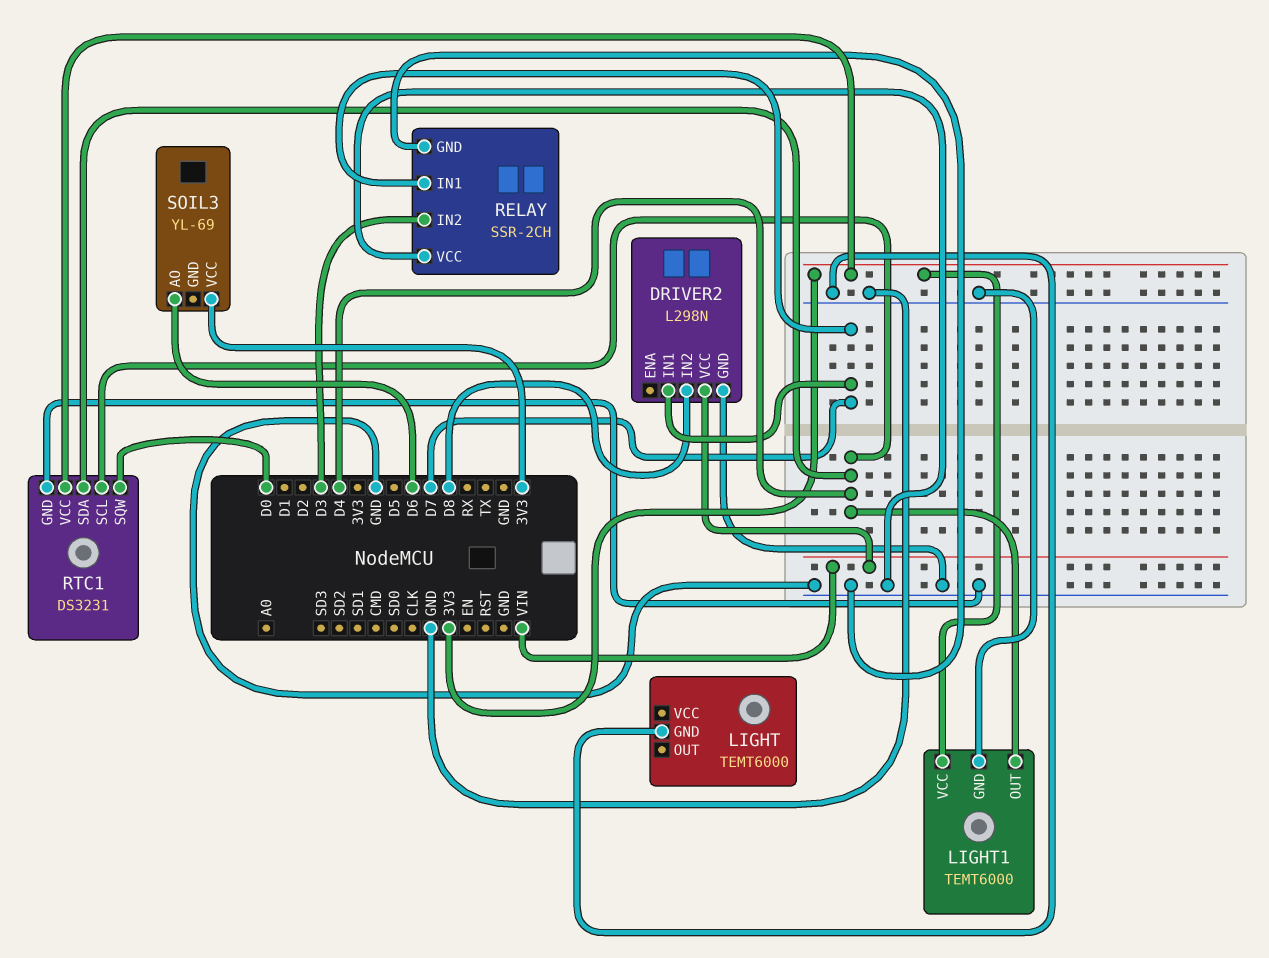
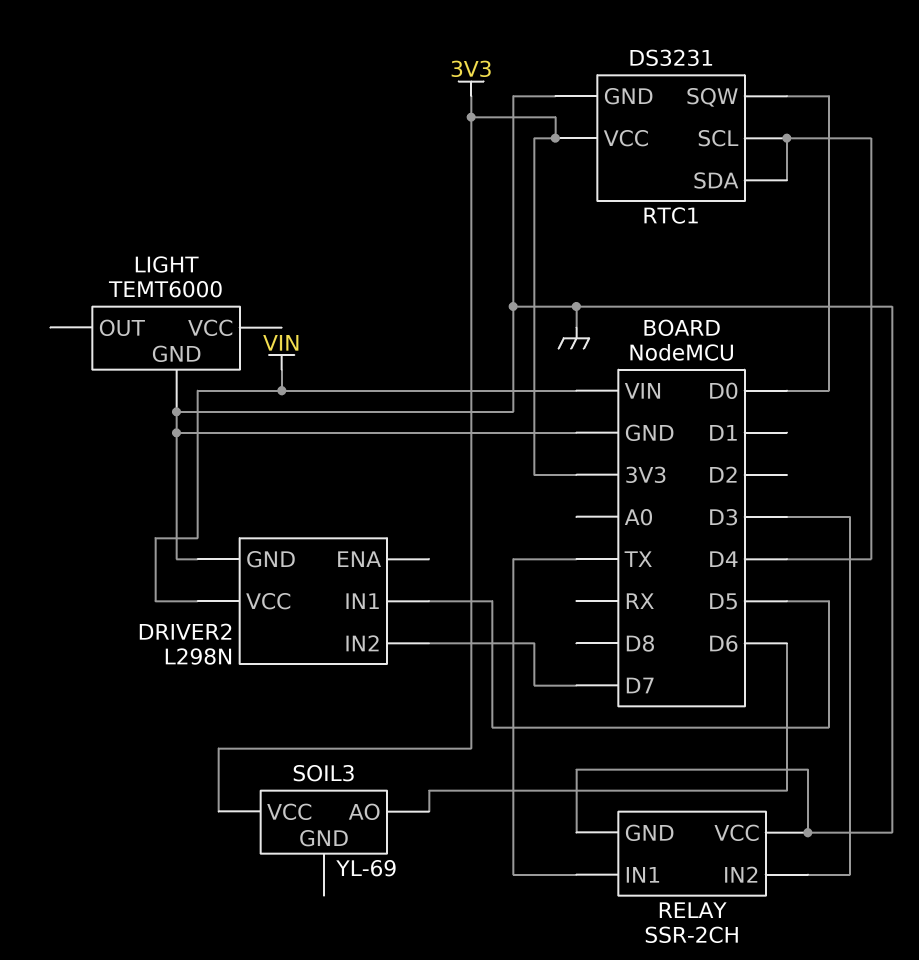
DRIVER2 pin IN1: D7 -> D5
DRIVER2 pin IN2: D8 -> D7
LIGHT1: TEMT6000 -> none
LIGHT1 pin GND: GND -> none
LIGHT1 pin OUT: D4 -> none
LIGHT1 pin VCC: 3V3 -> none
RELAY pin IN1: D7 -> TX

